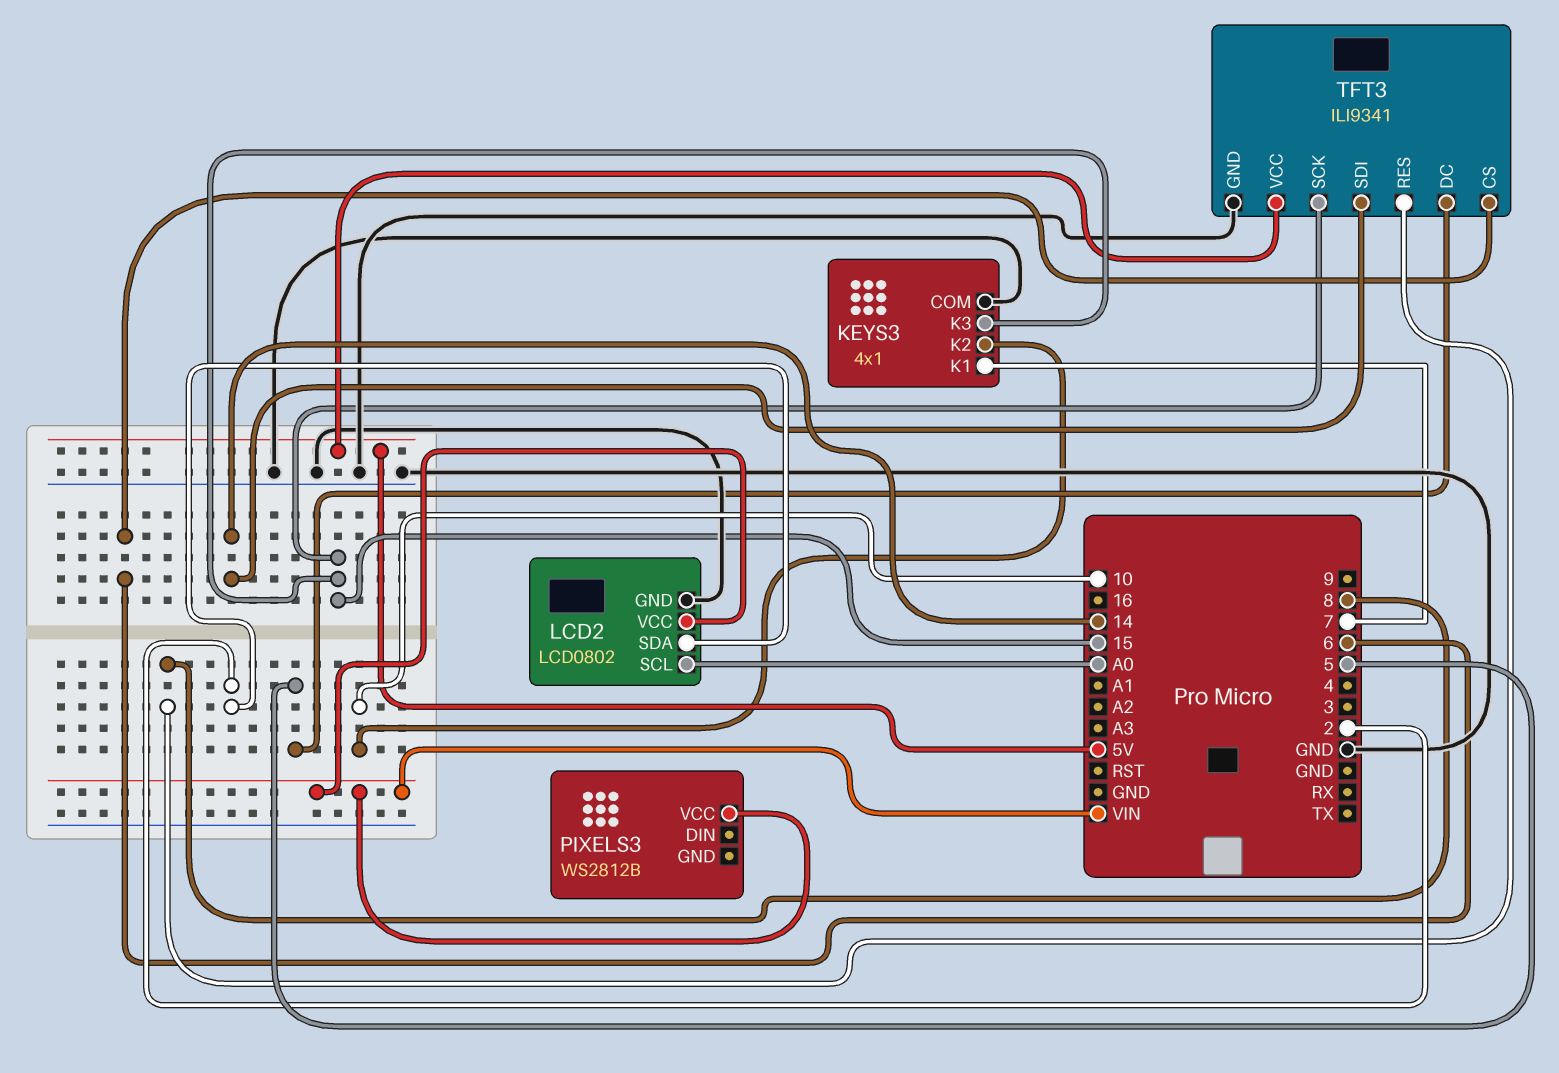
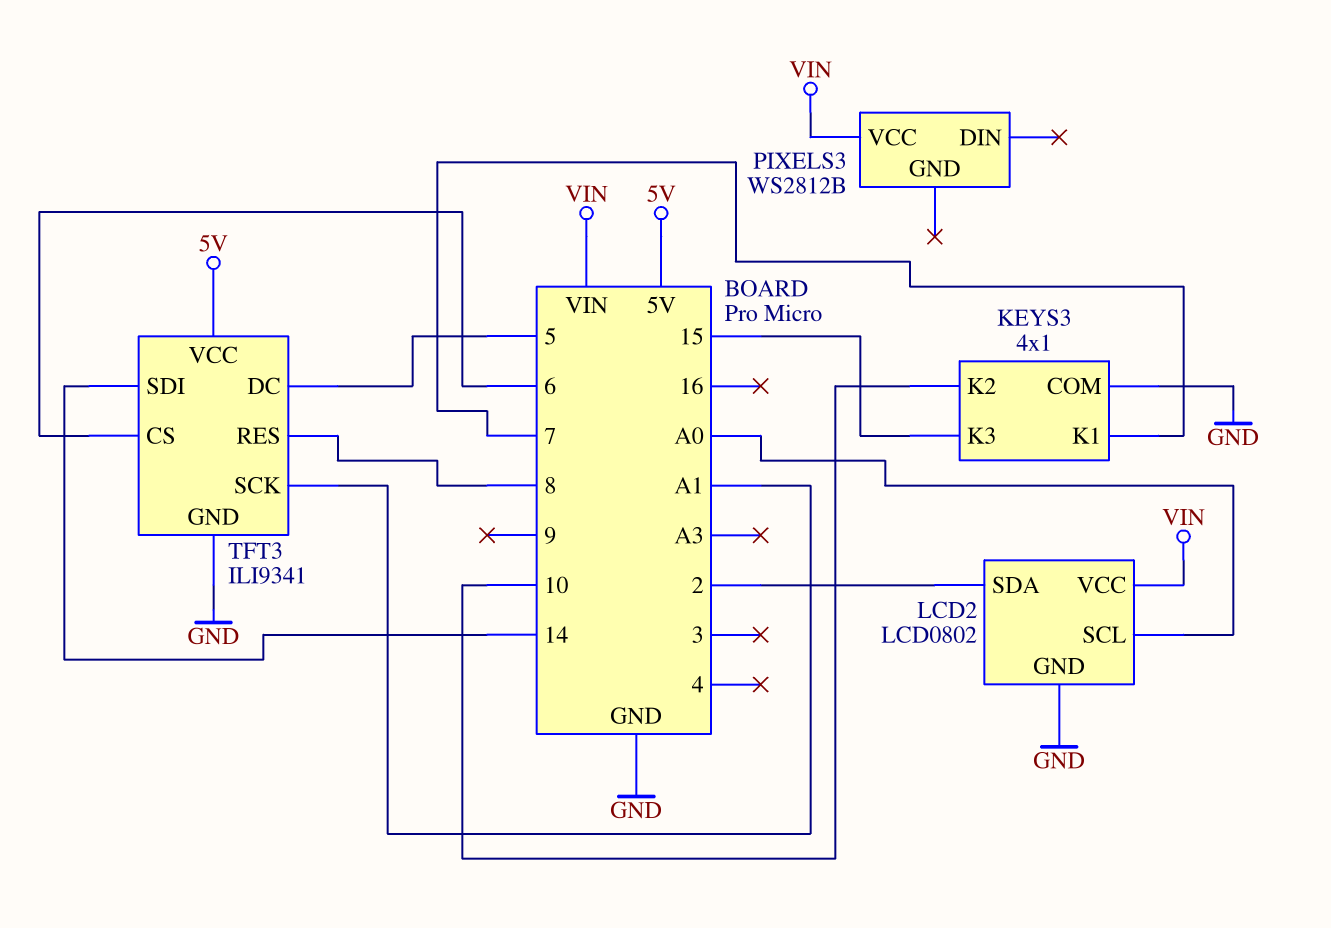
TFT3 pin SCK: 15 -> A1

